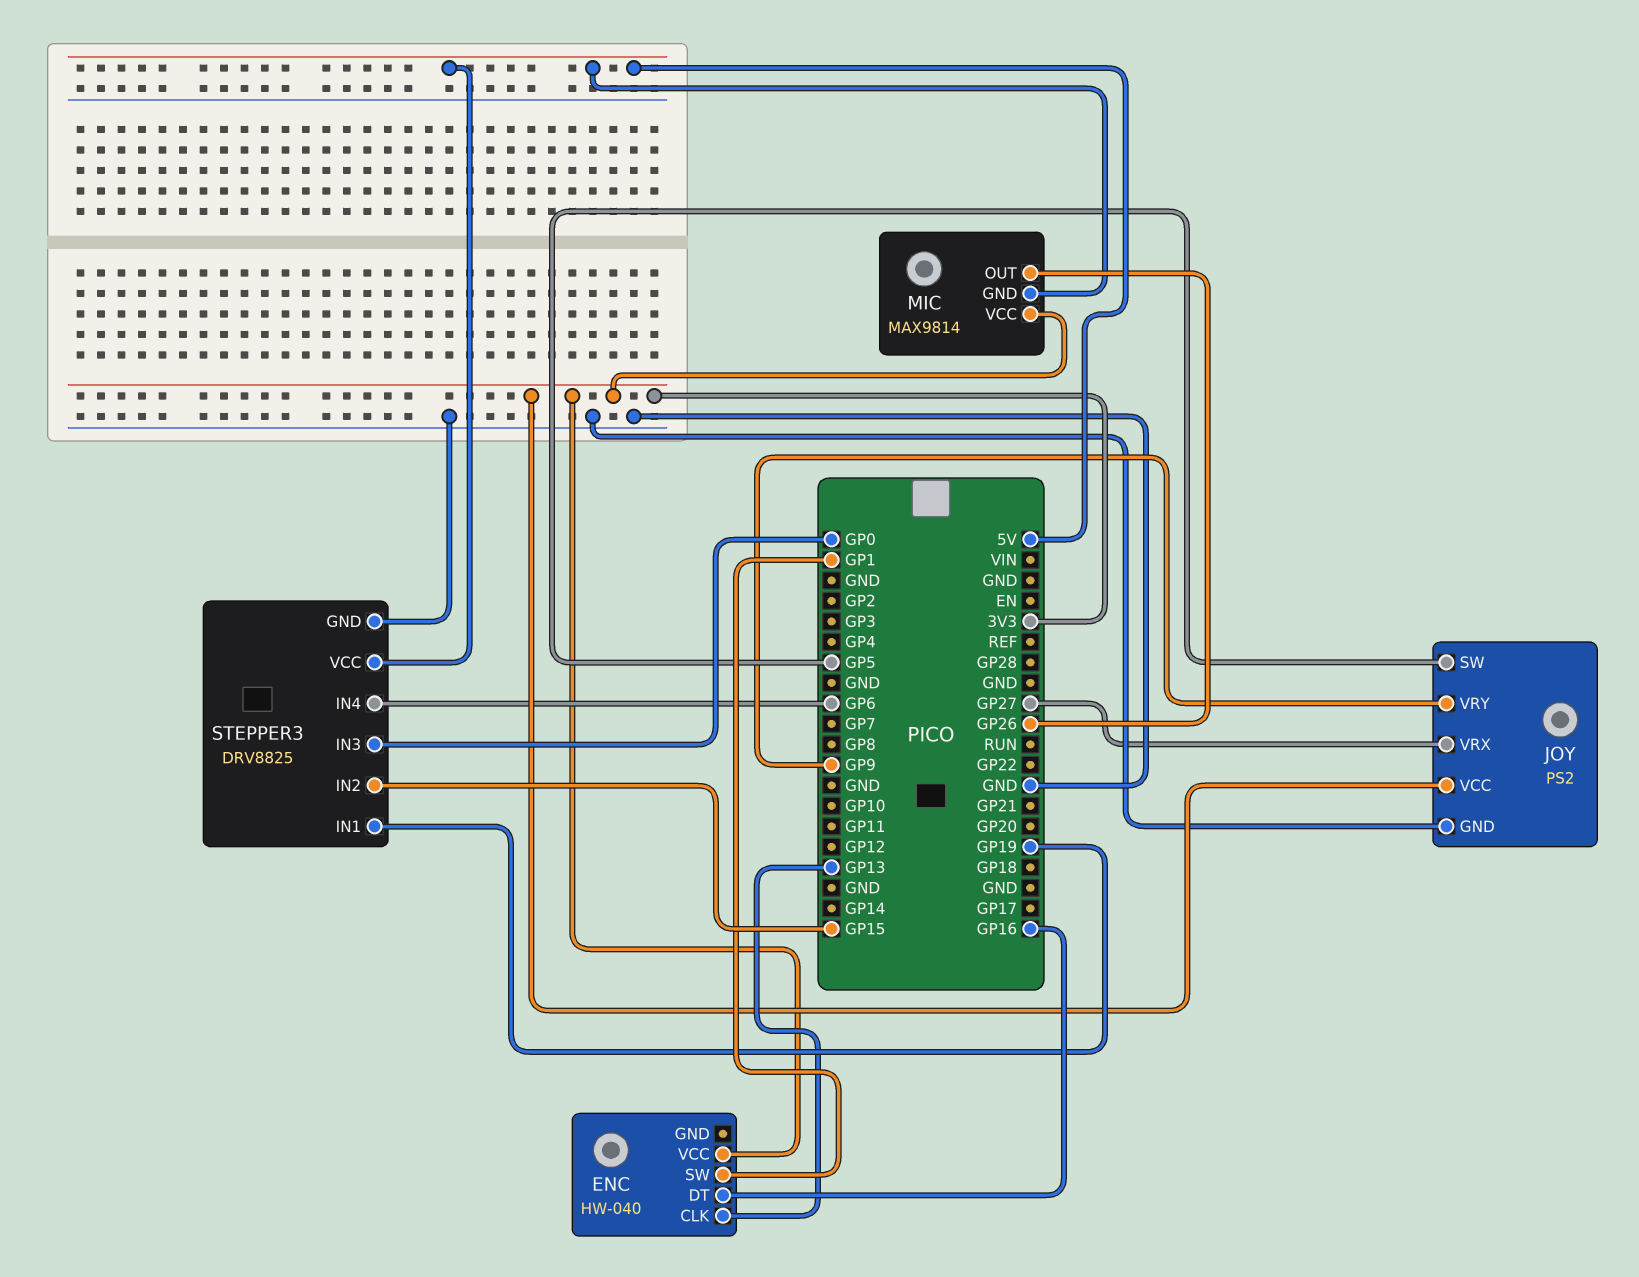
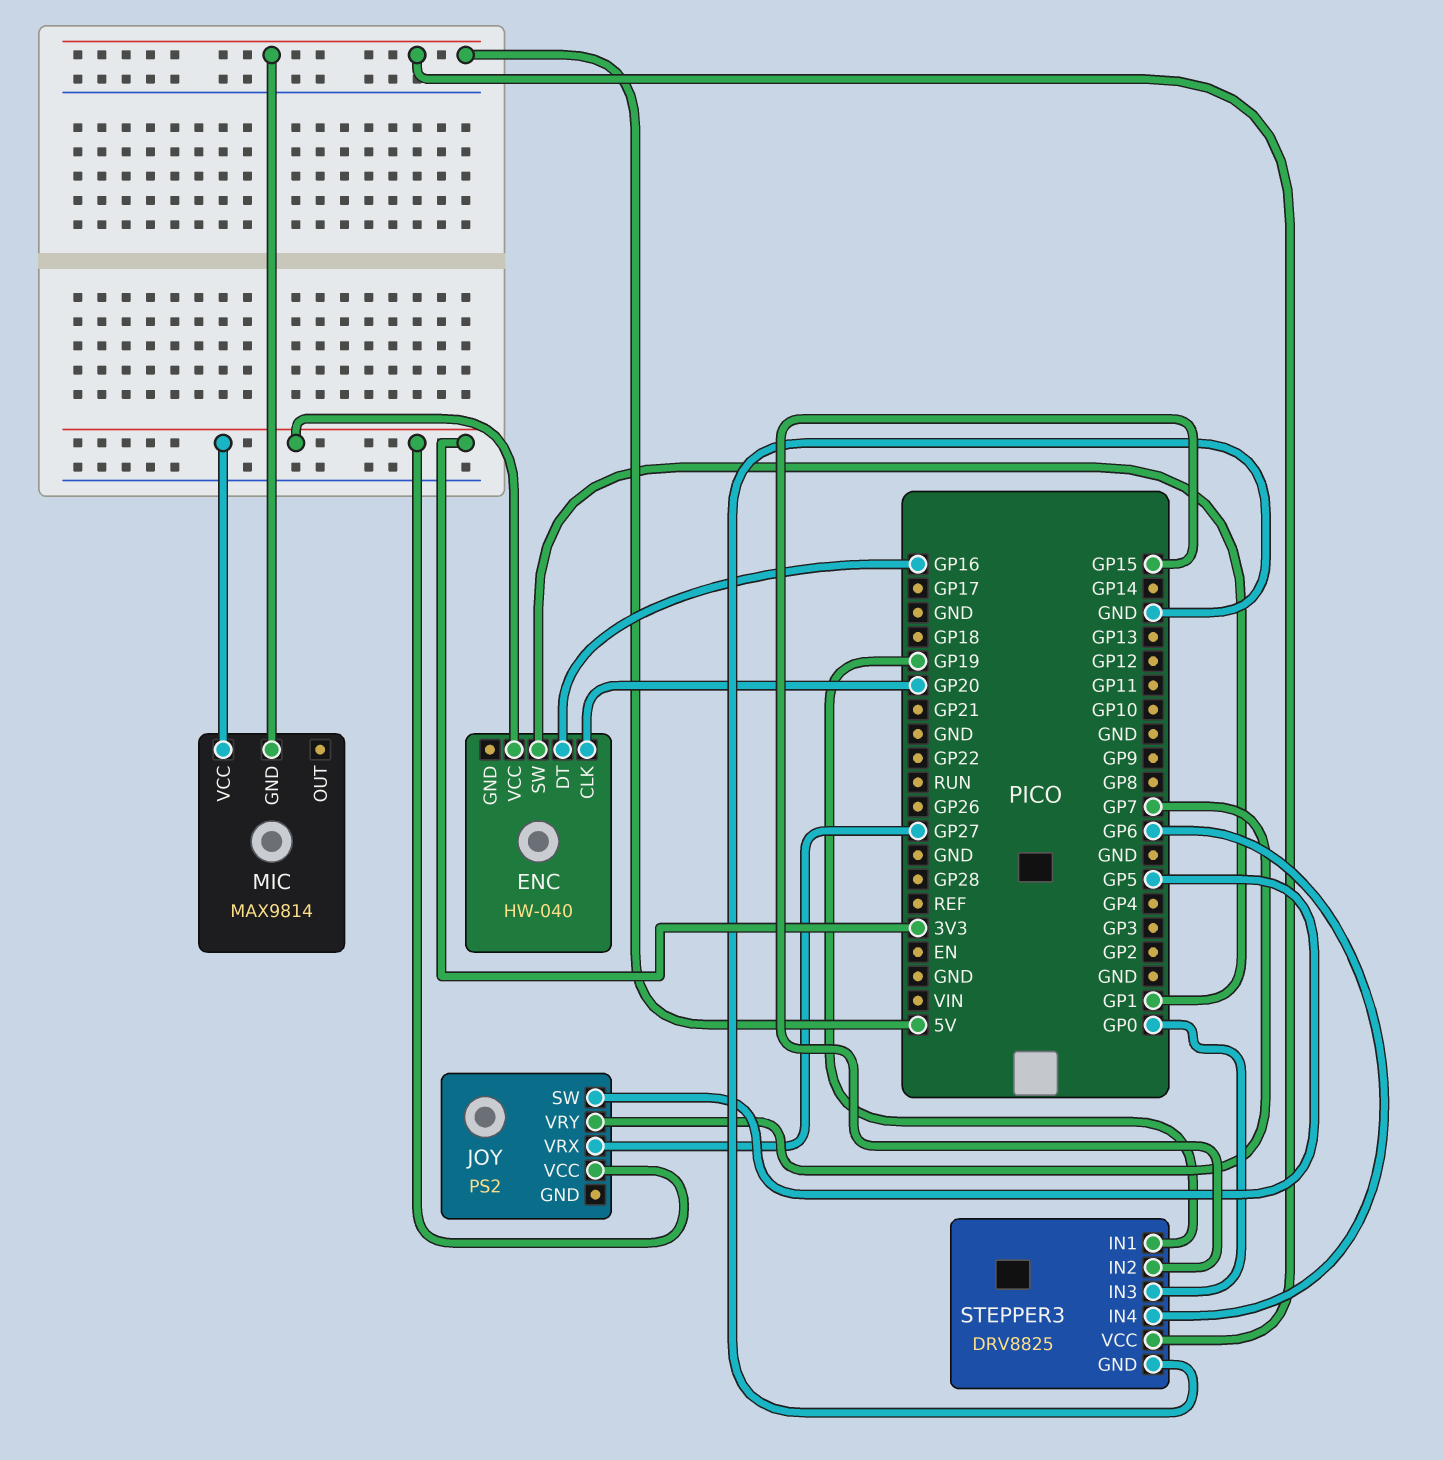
ENC pin CLK: GP13 -> GP20
JOY pin GND: GND -> none
JOY pin VRY: GP9 -> GP7
MIC pin OUT: GP26 -> none

